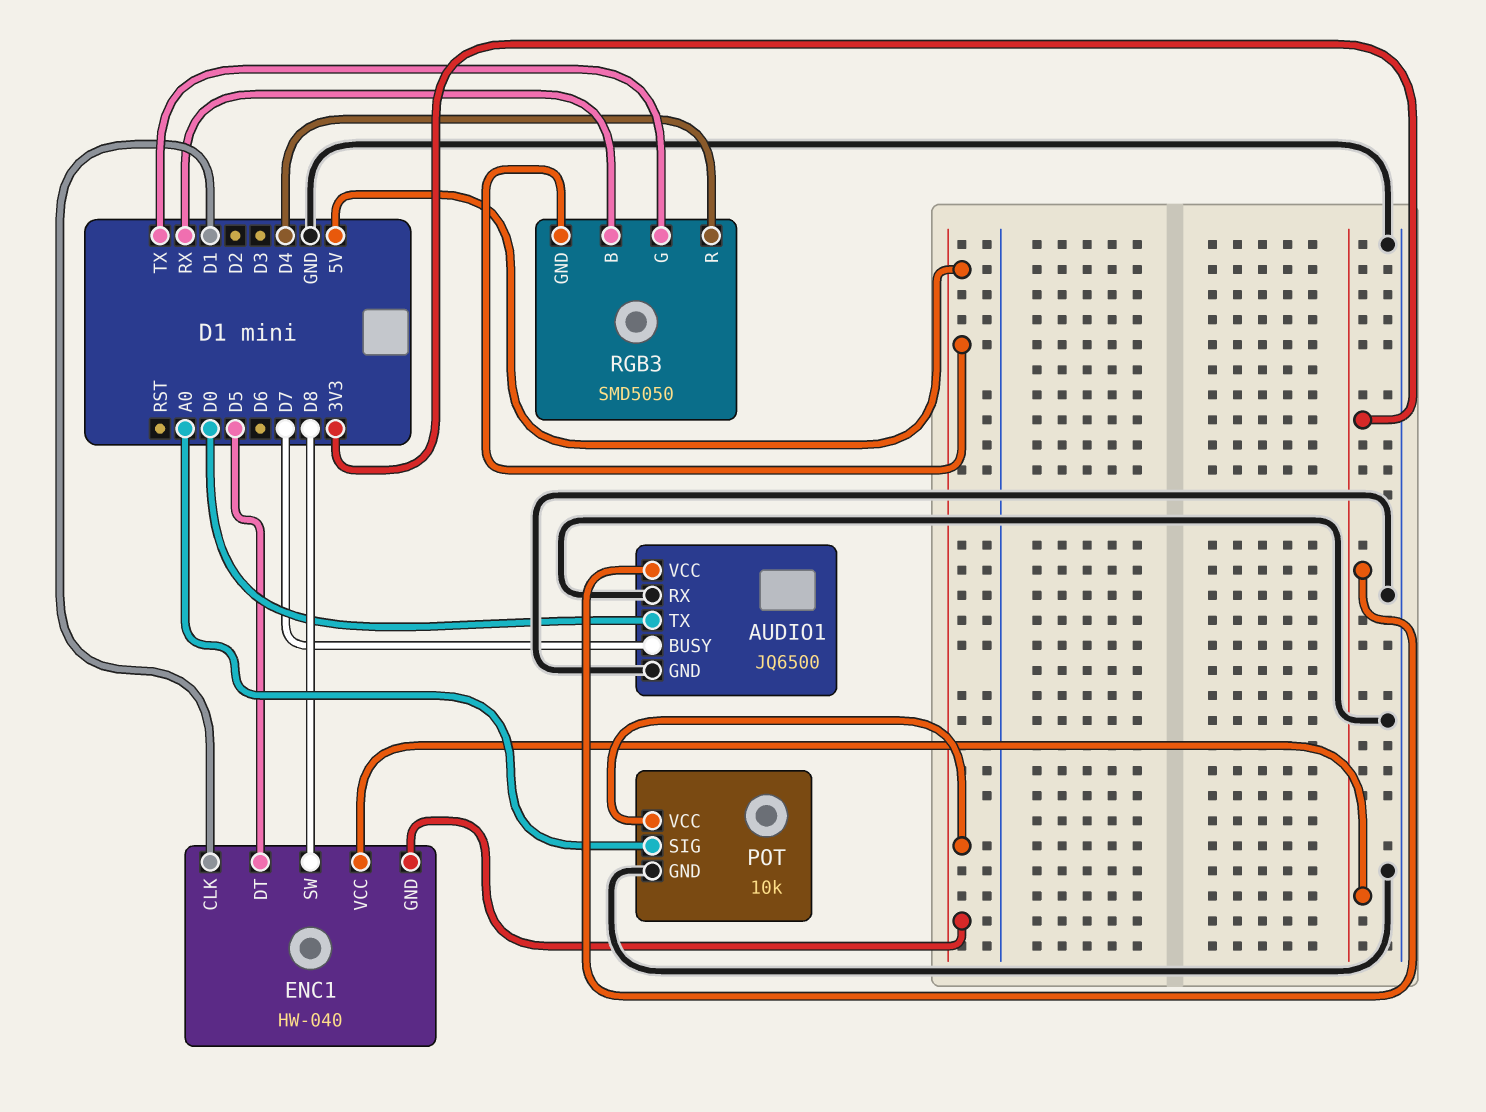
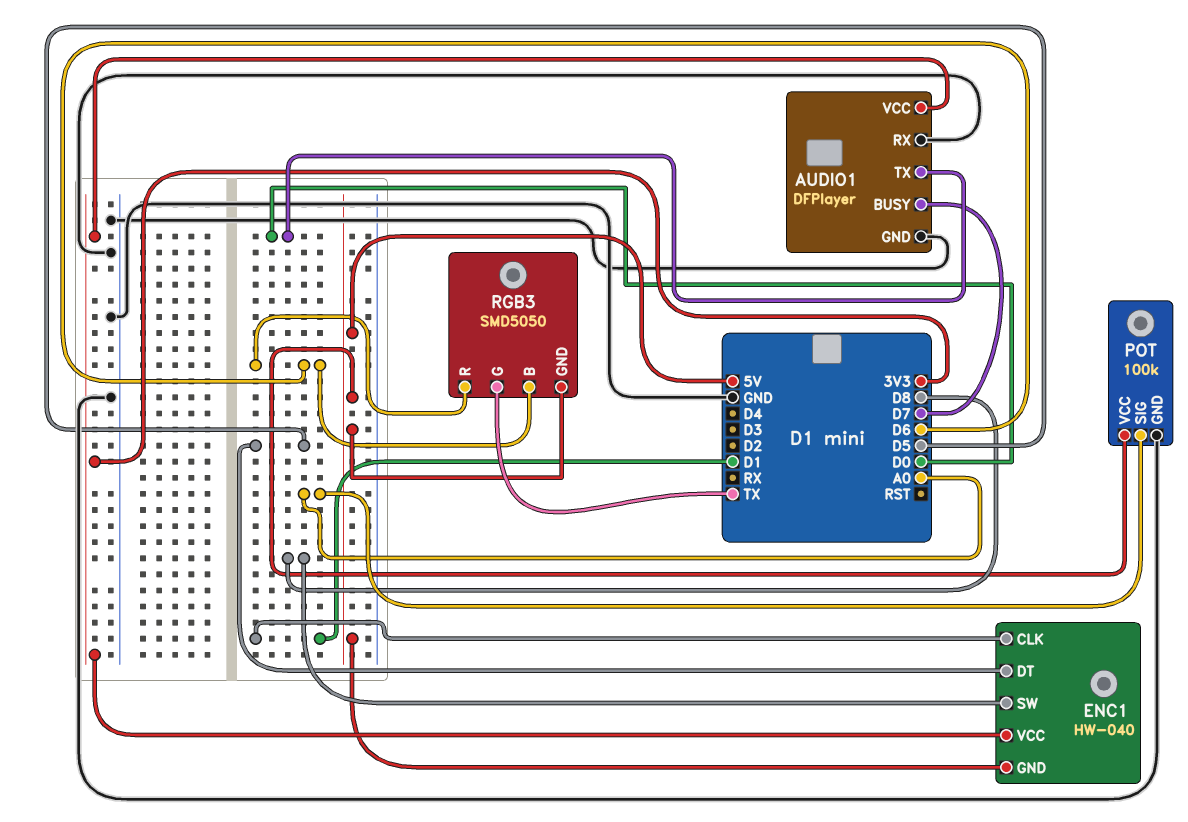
AUDIO1: JQ6500 -> DFPlayer
POT: 10k -> 100k
RGB3 pin B: RX -> D6
RGB3 pin R: D4 -> D6

